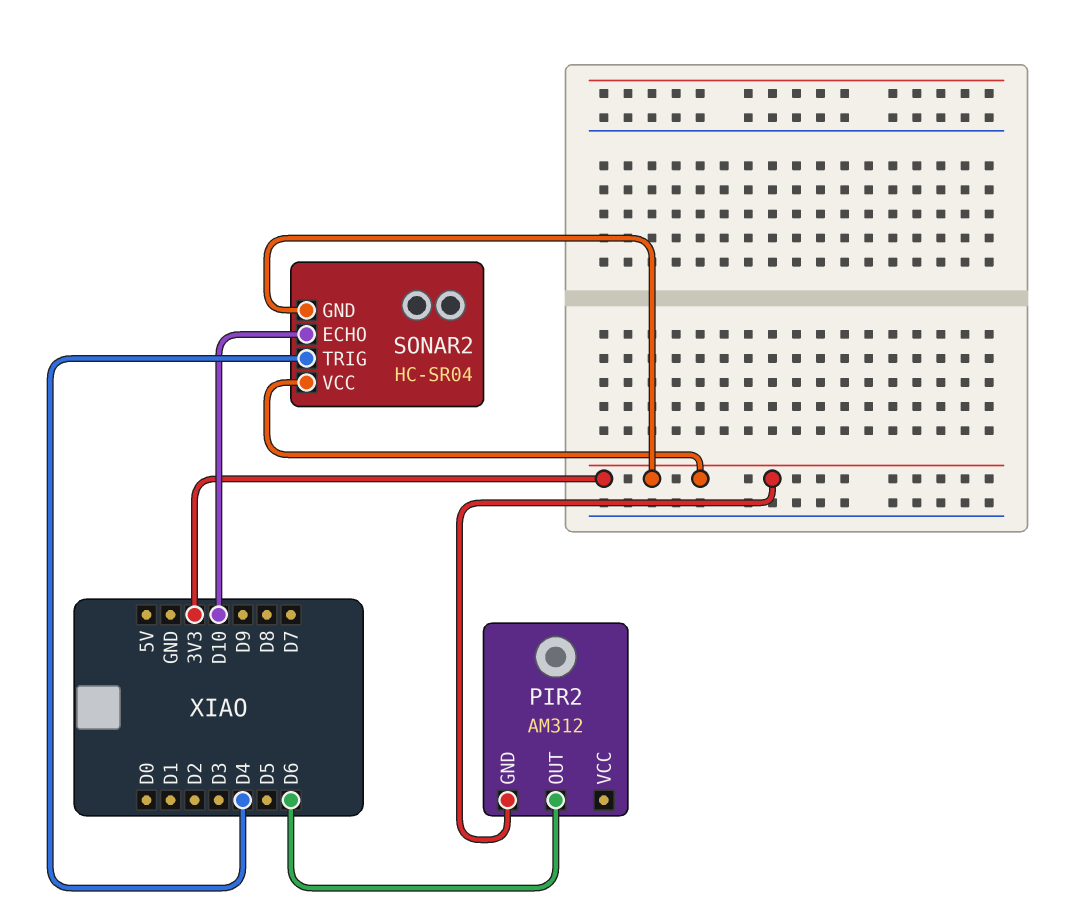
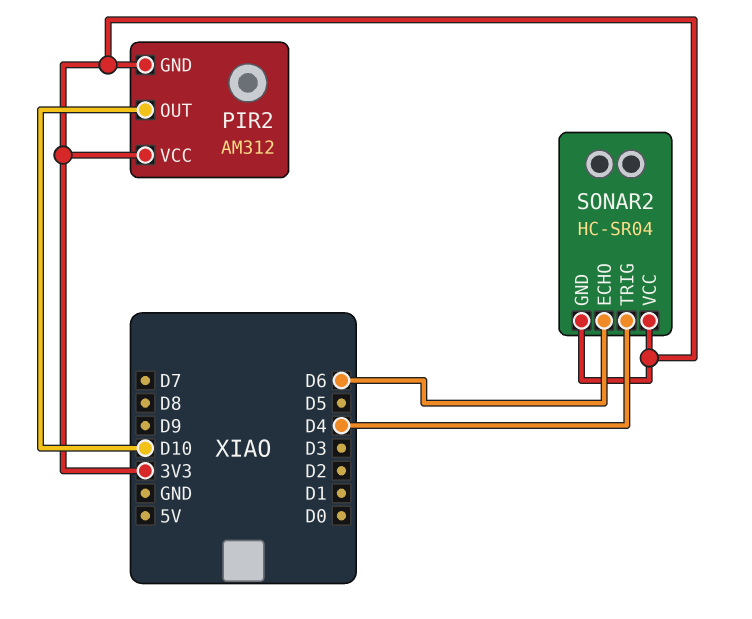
PIR2 pin OUT: D6 -> D10
PIR2 pin VCC: none -> 3V3
SONAR2 pin ECHO: D10 -> D6

